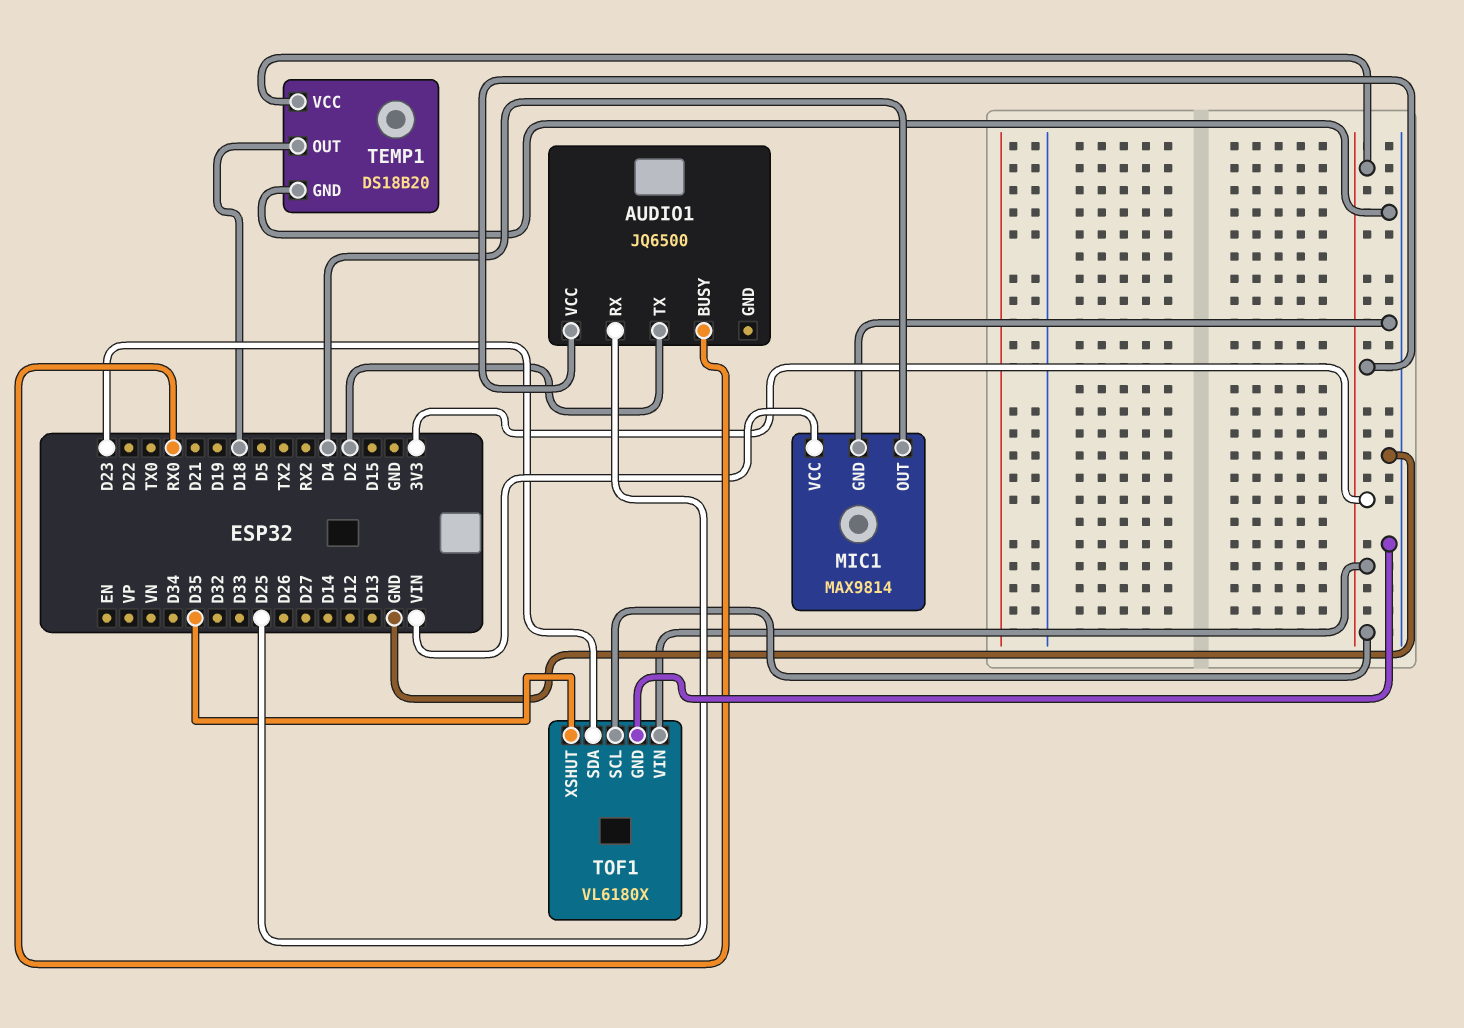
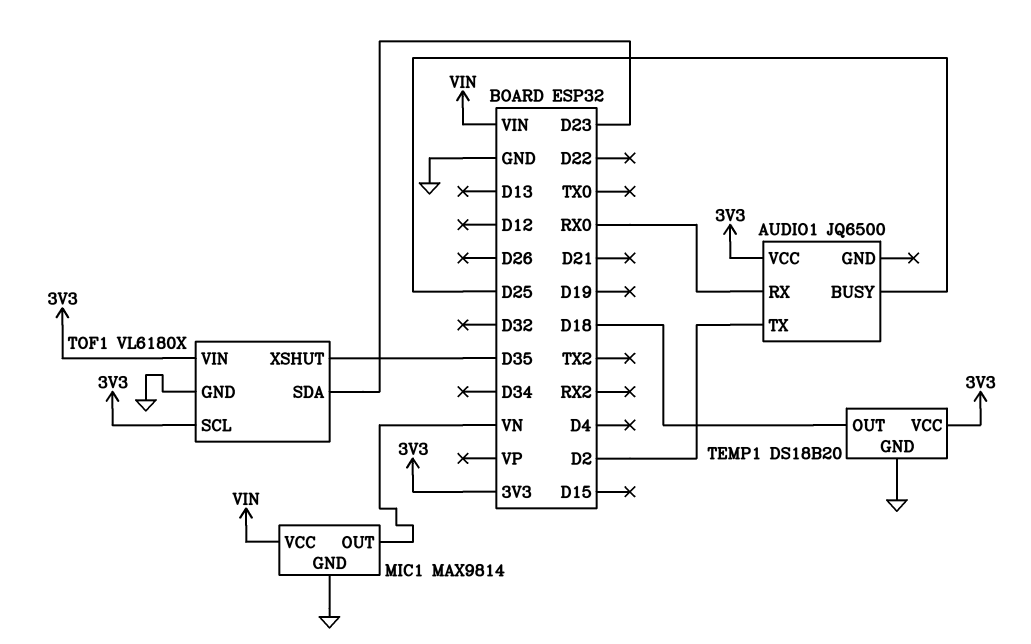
AUDIO1 pin BUSY: RX0 -> D25
AUDIO1 pin RX: D25 -> RX0
MIC1 pin OUT: D4 -> VN

